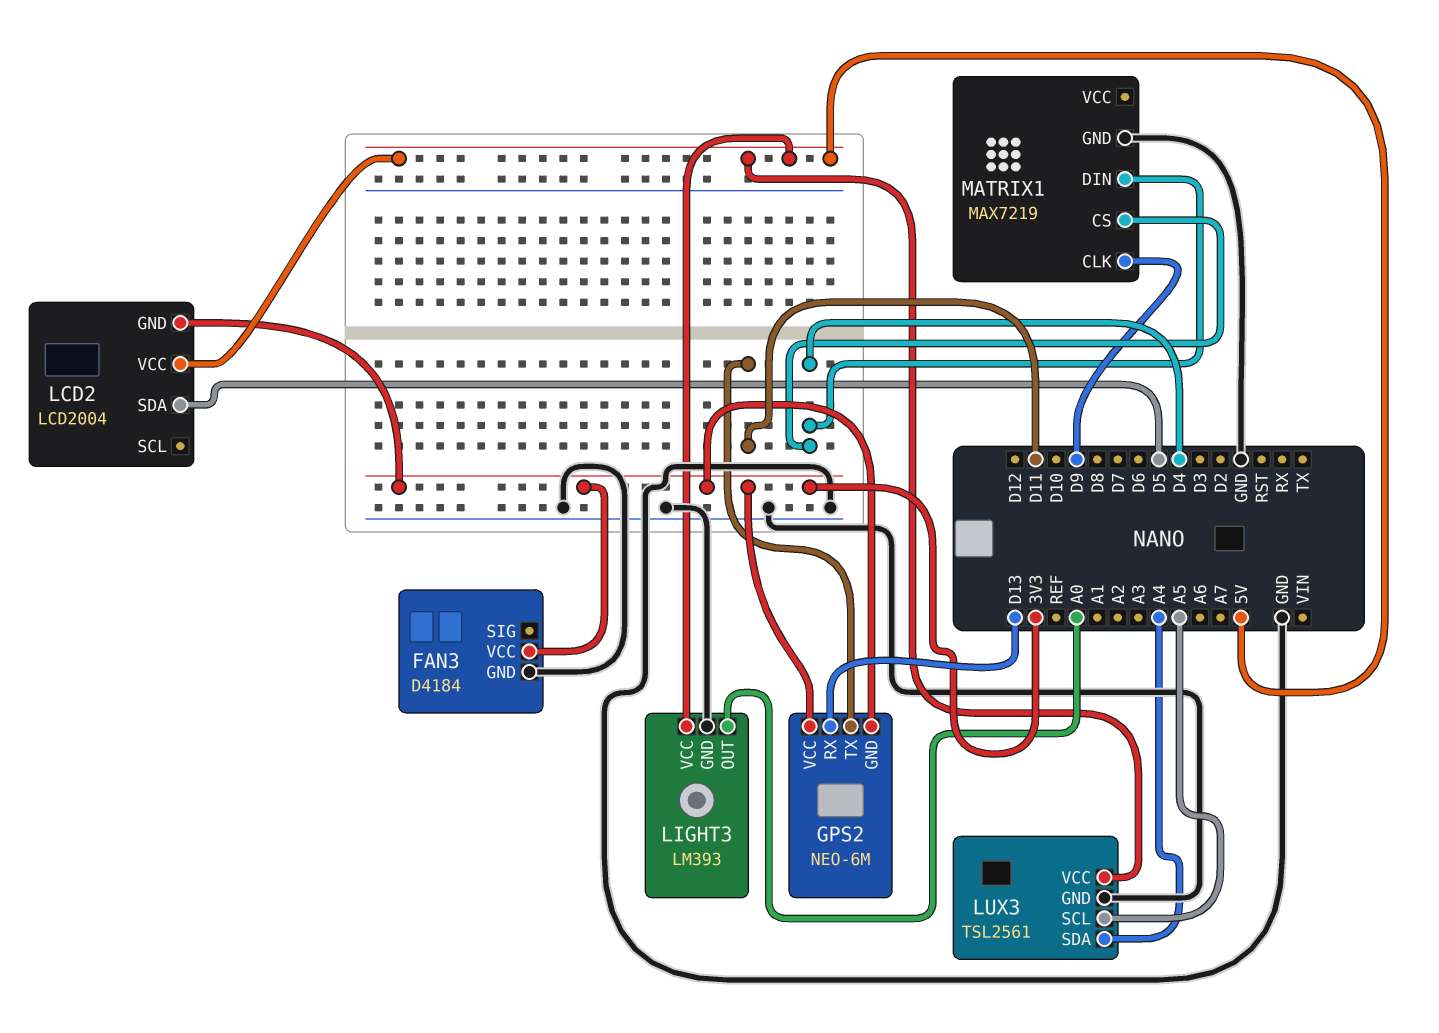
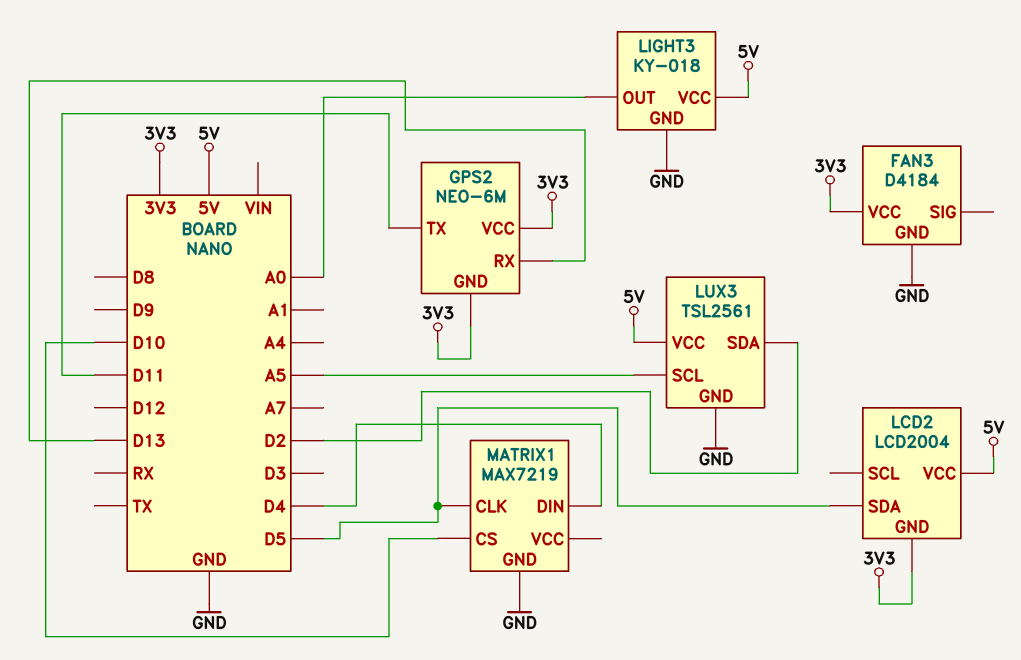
LIGHT3: LM393 -> KY-018
LUX3 pin SDA: A4 -> D2
MATRIX1 pin CLK: D9 -> D5
MATRIX1 pin CS: D4 -> D10

